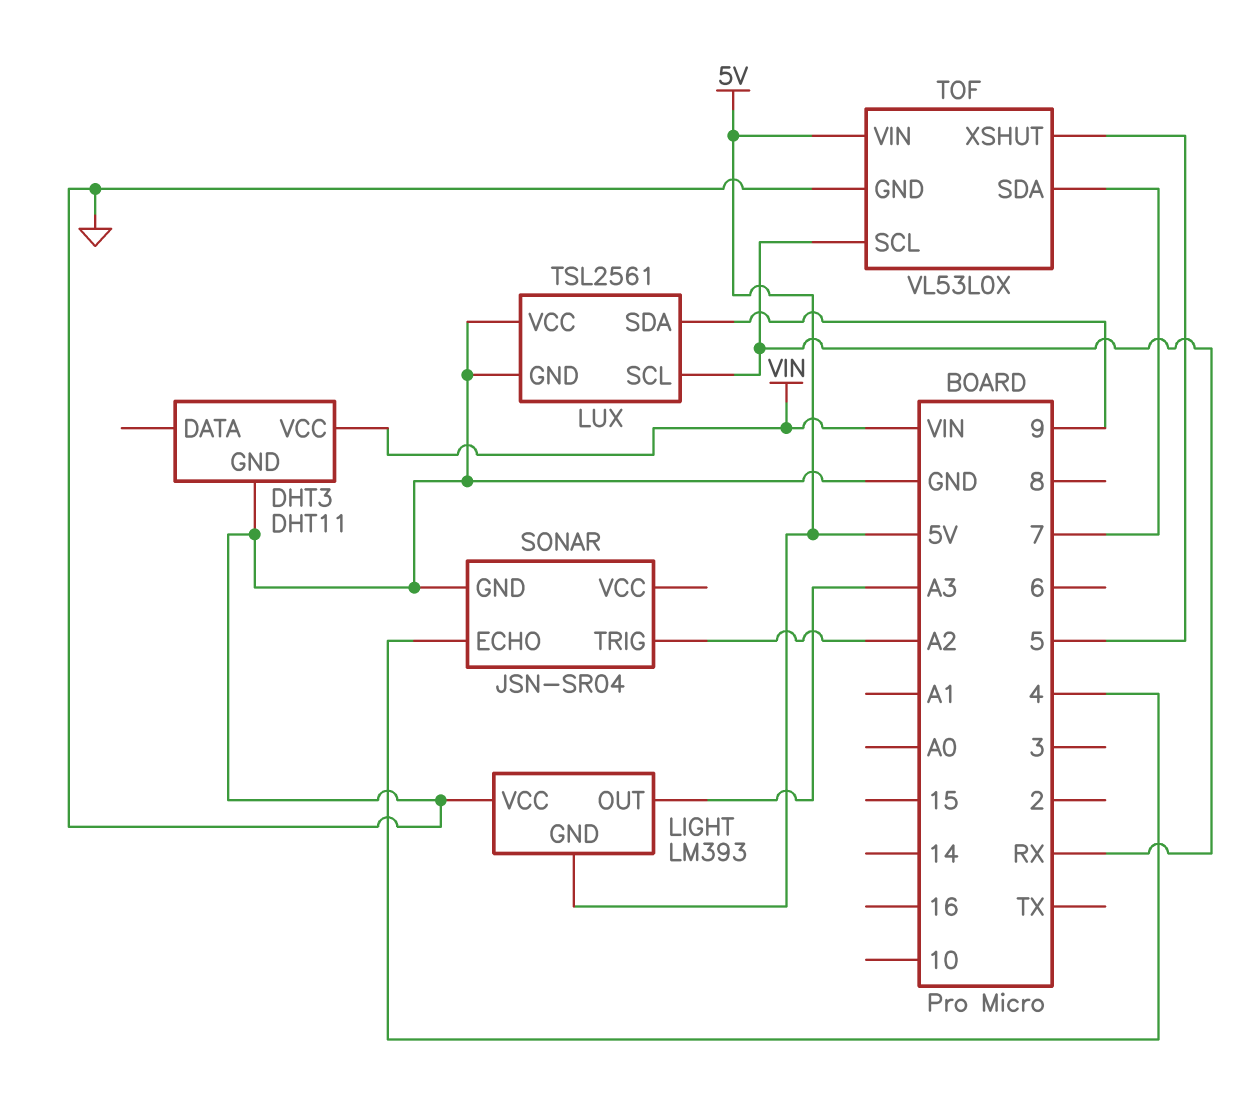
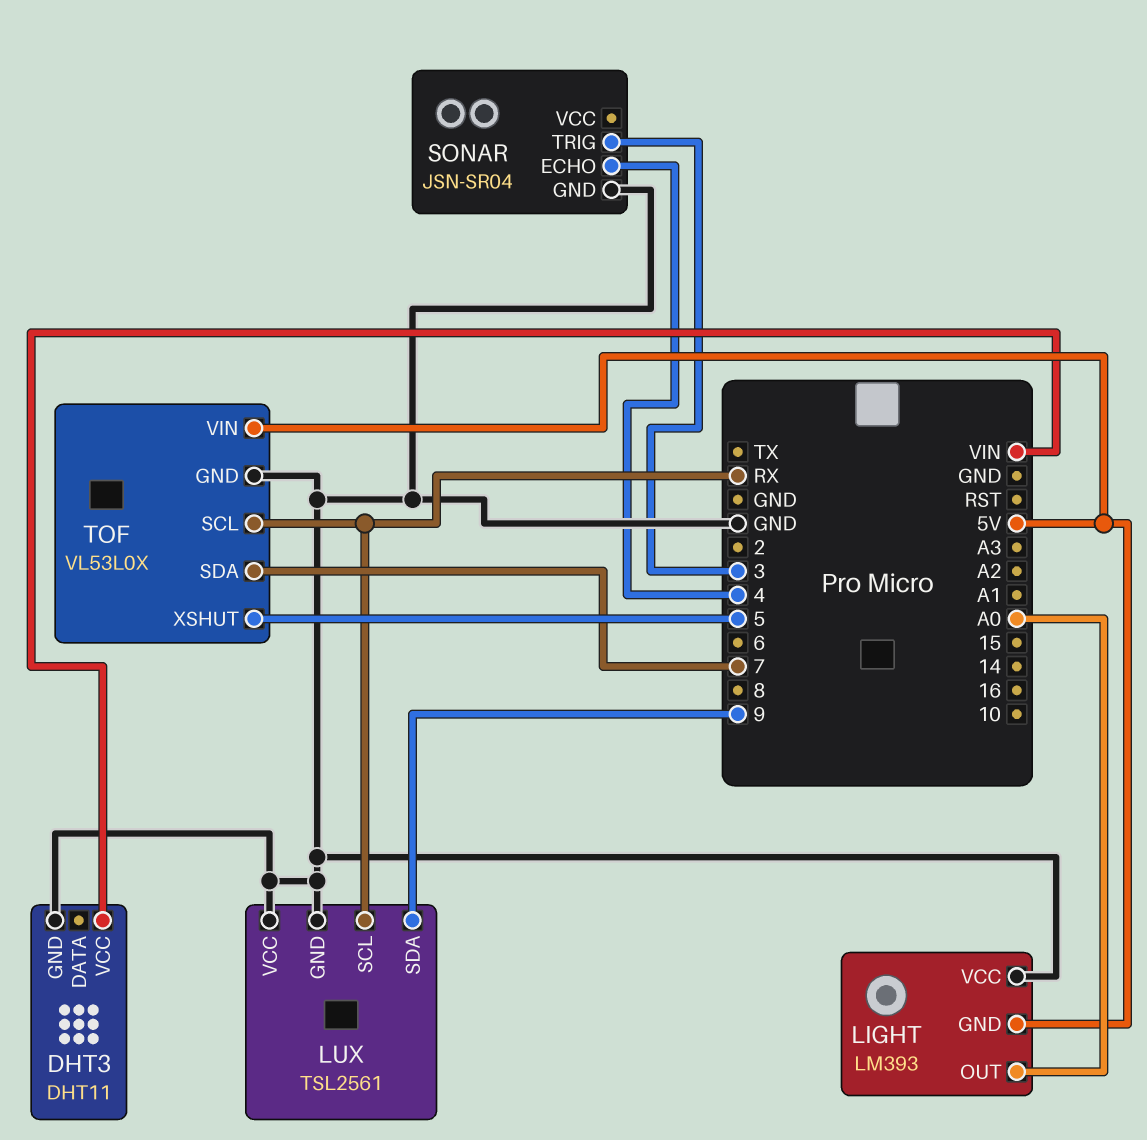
LIGHT pin OUT: A3 -> A0
SONAR pin TRIG: A2 -> 3

